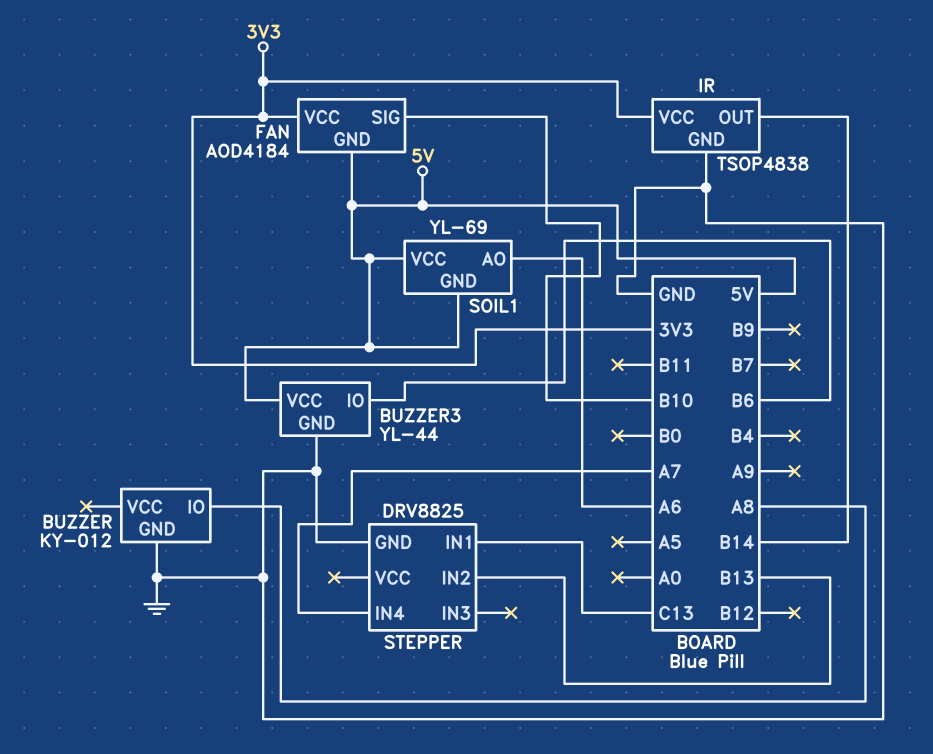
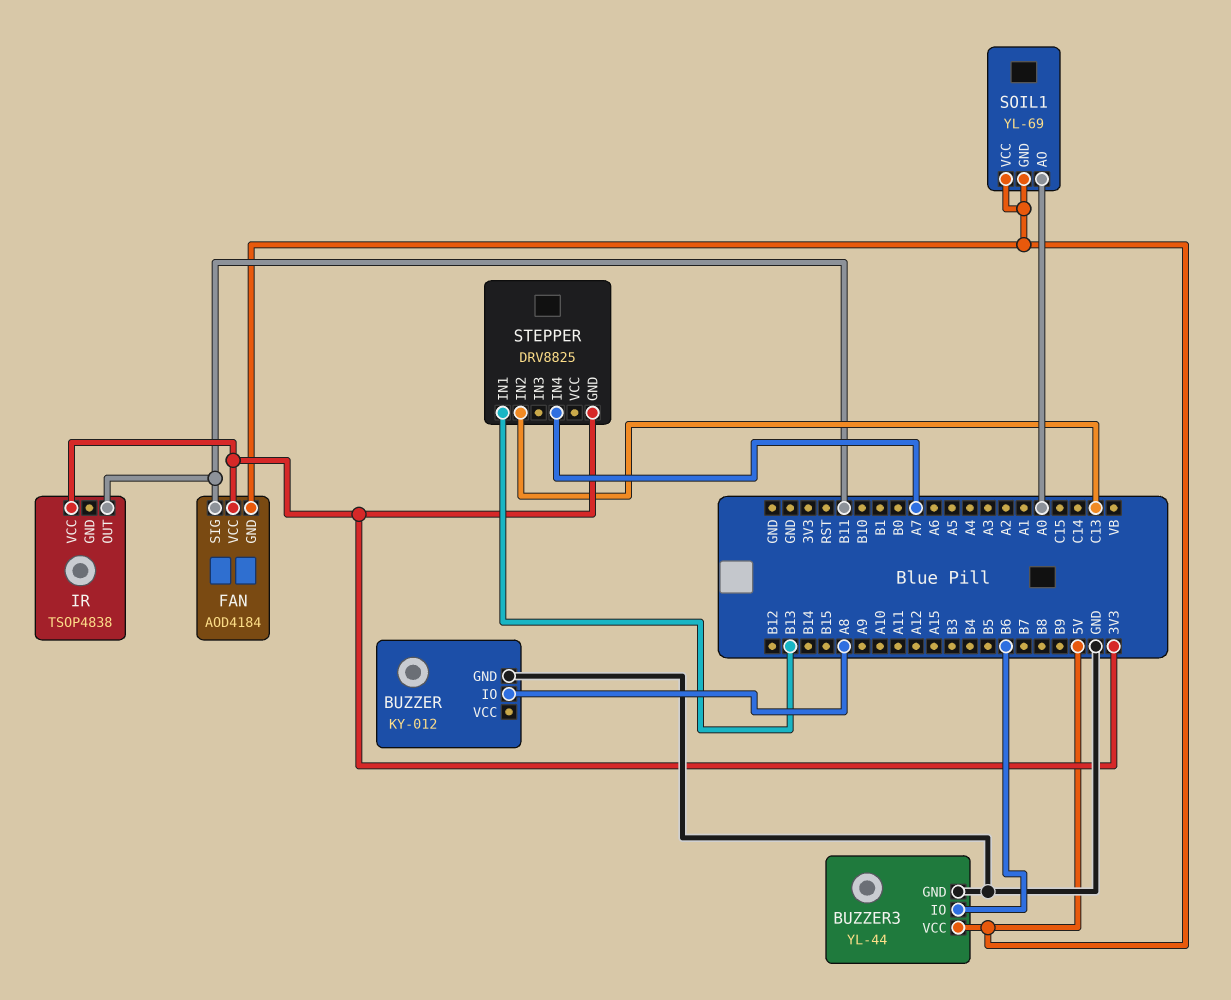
FAN pin SIG: B10 -> B11
IR pin GND: GND -> none
IR pin OUT: B14 -> B11
SOIL1 pin AO: A6 -> A0
STEPPER pin GND: GND -> 3V3
STEPPER pin IN1: C13 -> B13
STEPPER pin IN2: B13 -> C13

